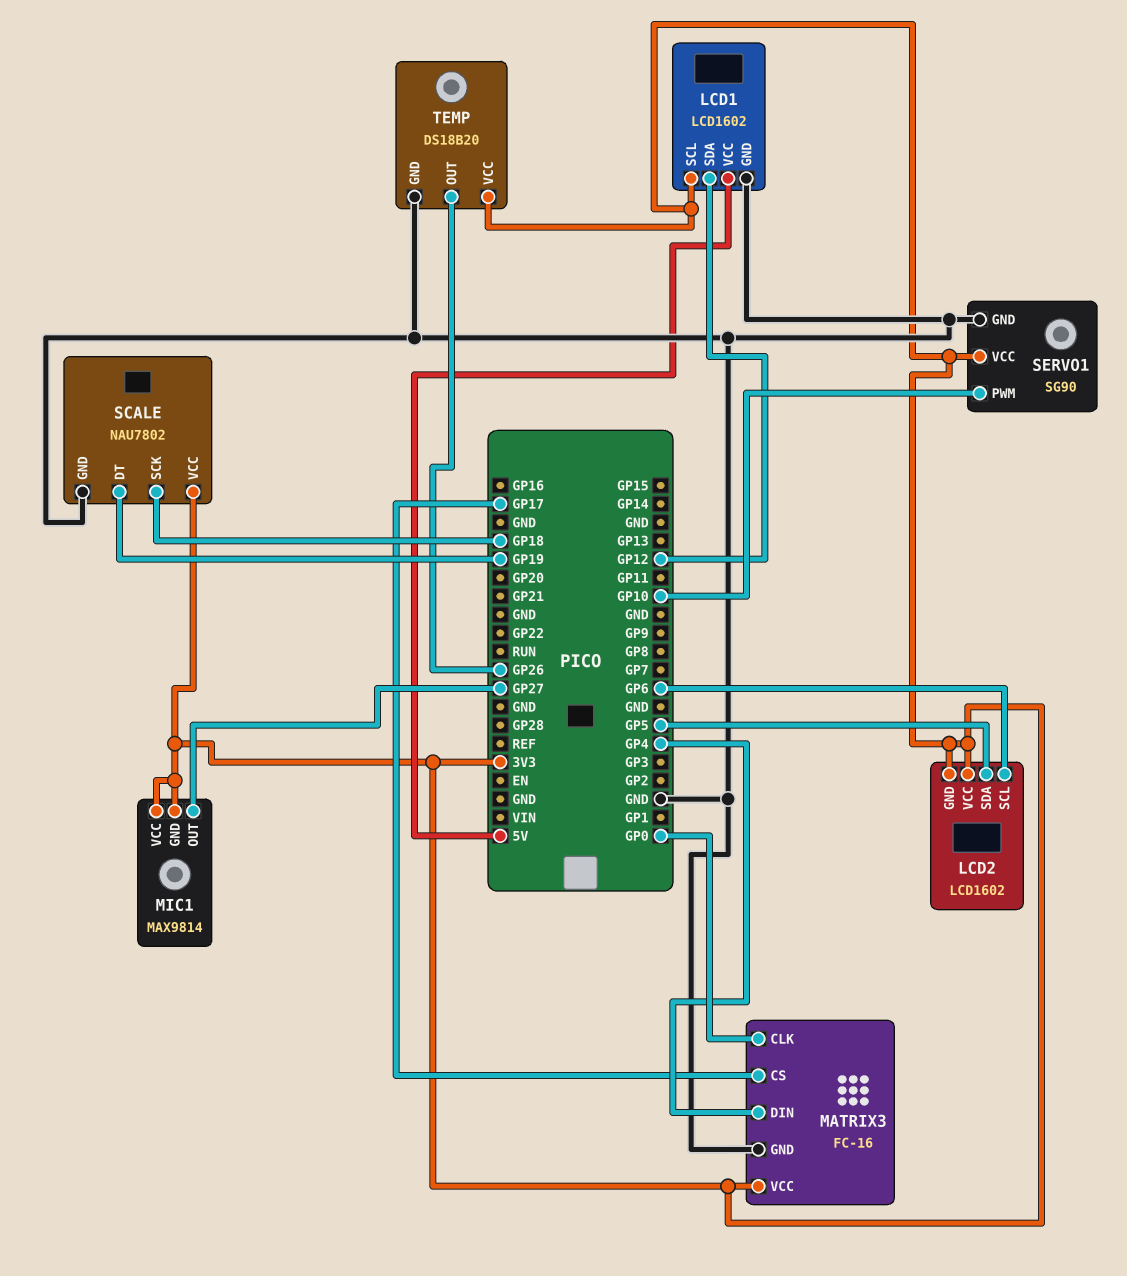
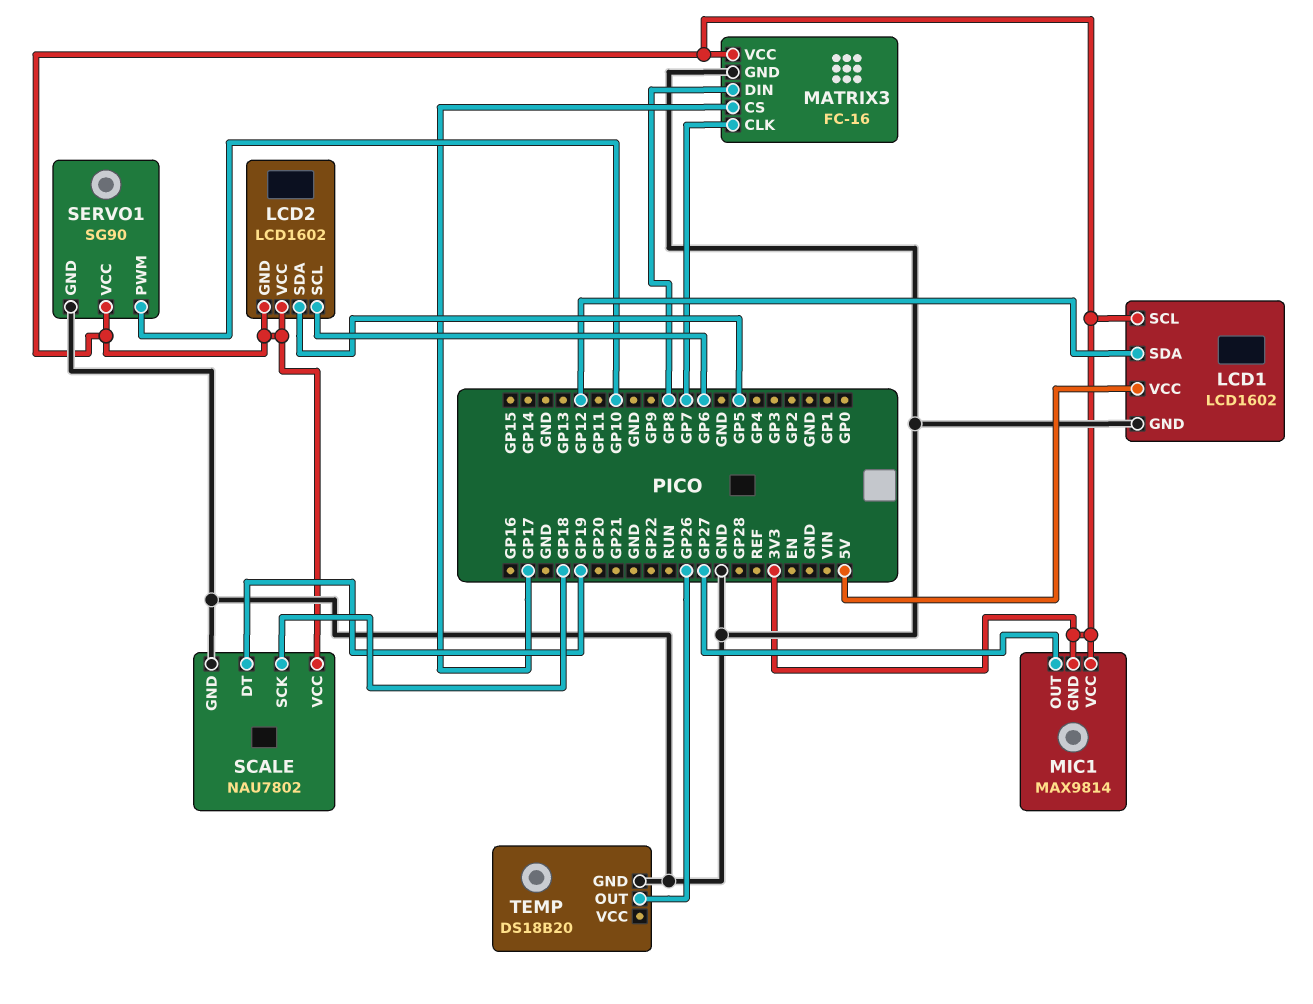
MATRIX3 pin CLK: GP0 -> GP7
MATRIX3 pin DIN: GP4 -> GP8
TEMP pin VCC: 3V3 -> none

